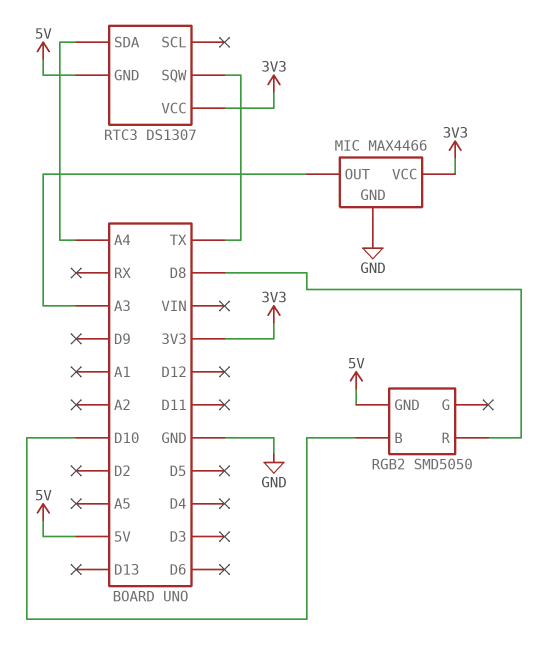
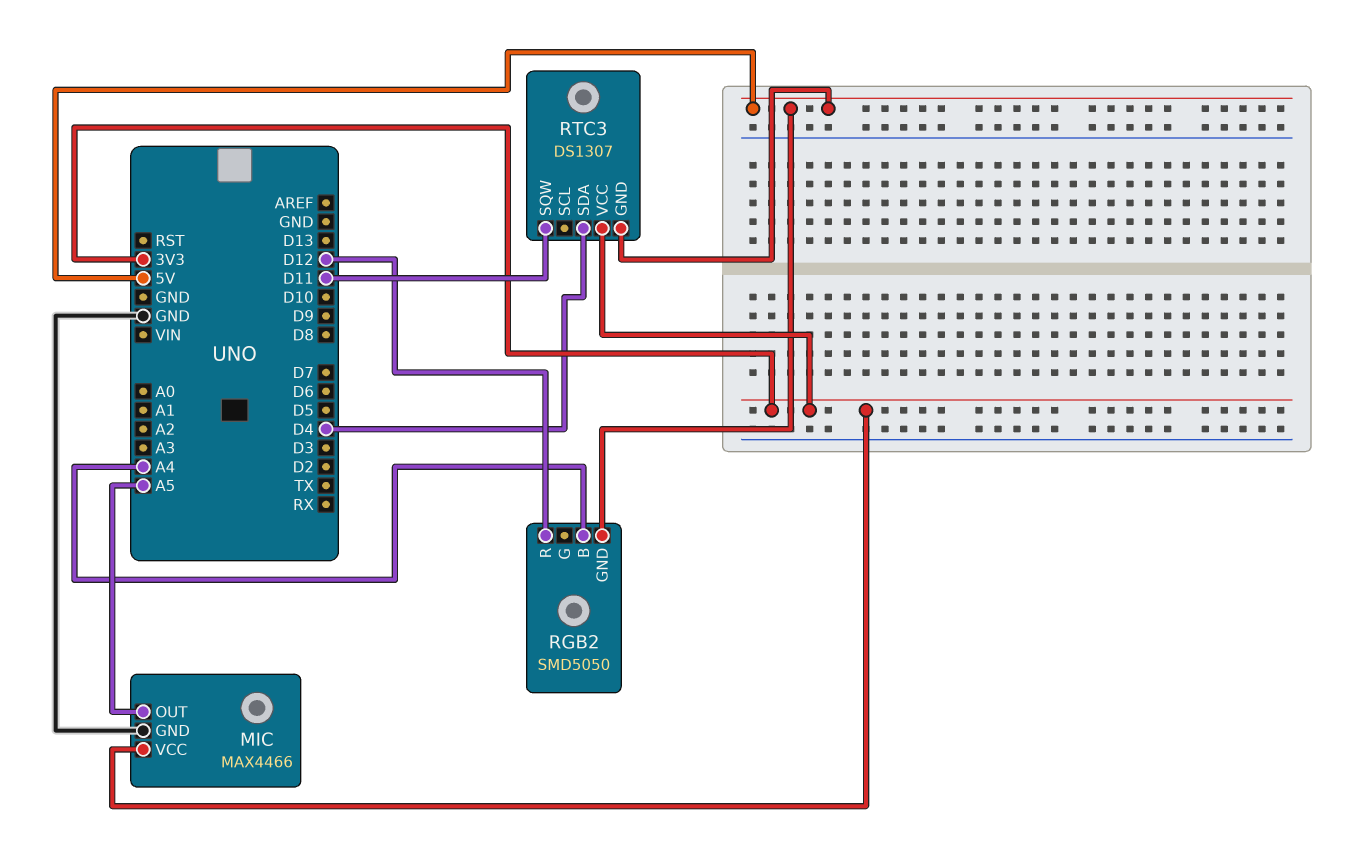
MIC pin OUT: A3 -> A5
RGB2 pin B: D10 -> A4
RGB2 pin R: D8 -> D12
RTC3 pin SDA: A4 -> D4
RTC3 pin SQW: TX -> D11

